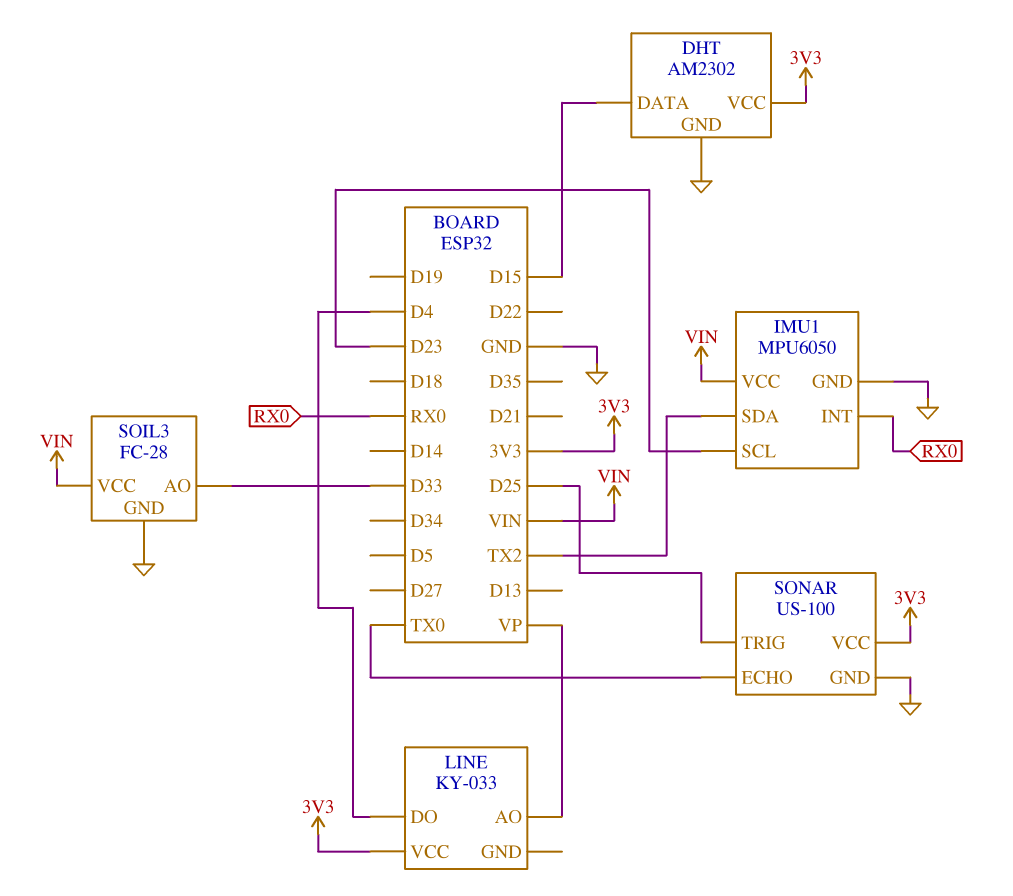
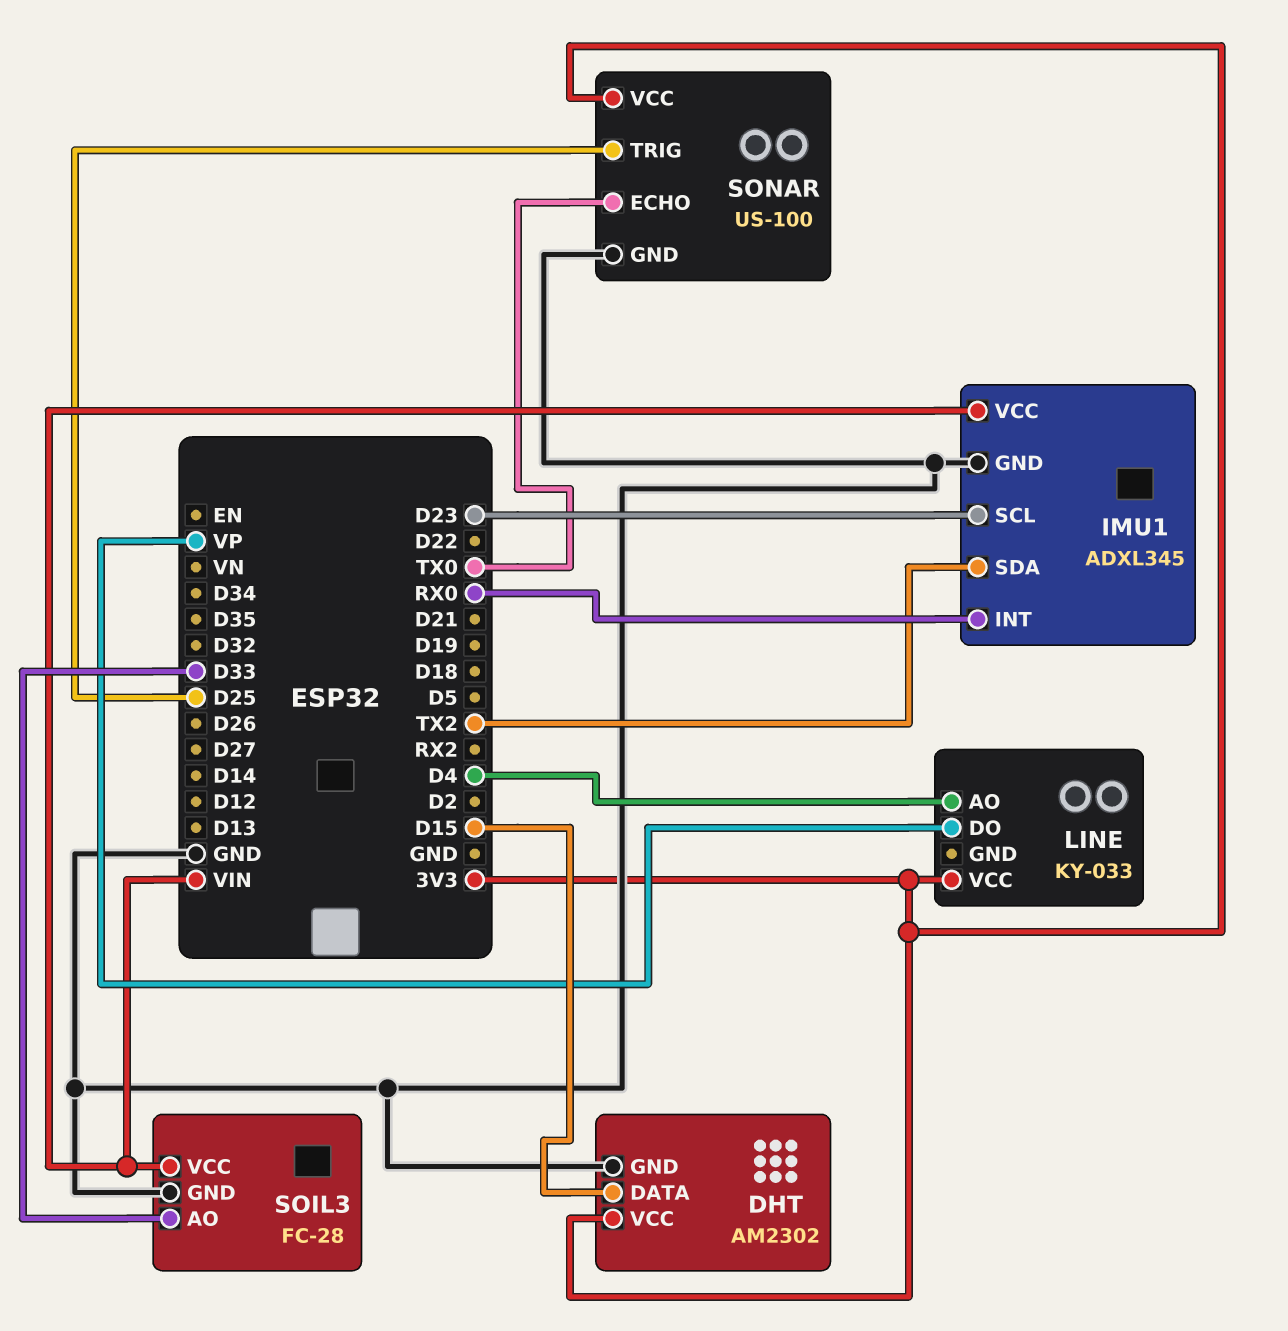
IMU1: MPU6050 -> ADXL345
LINE pin AO: VP -> D4
LINE pin DO: D4 -> VP

